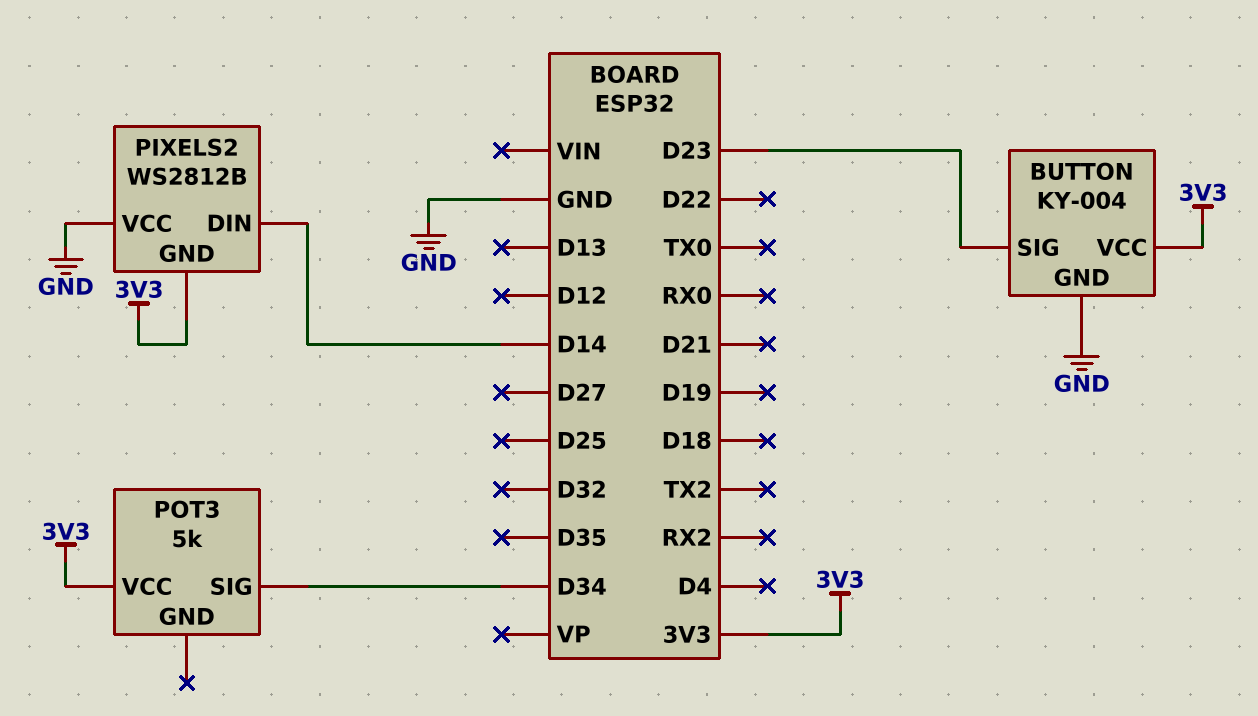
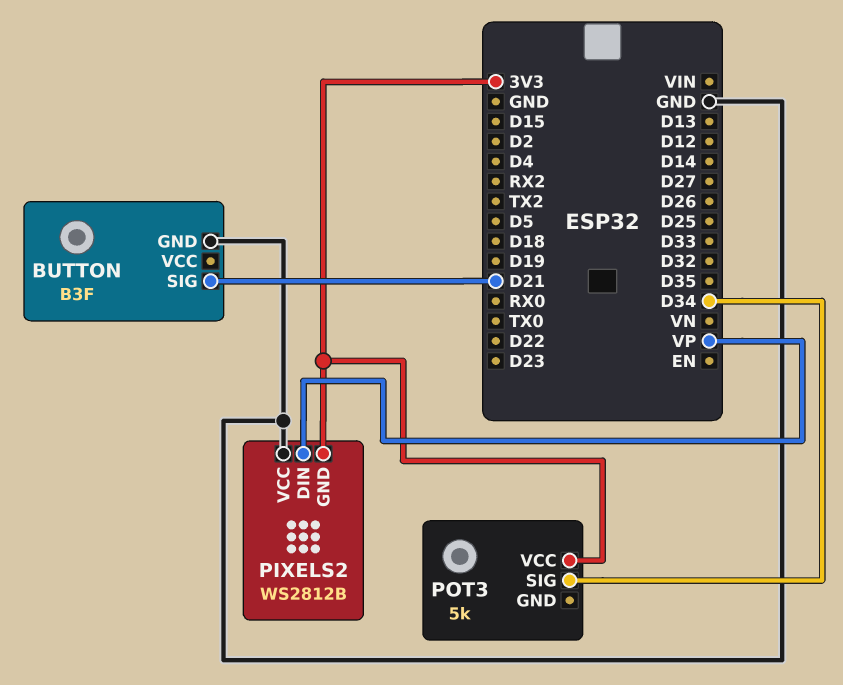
BUTTON: KY-004 -> B3F
BUTTON pin SIG: D23 -> D21
BUTTON pin VCC: 3V3 -> none
PIXELS2 pin DIN: D14 -> VP

